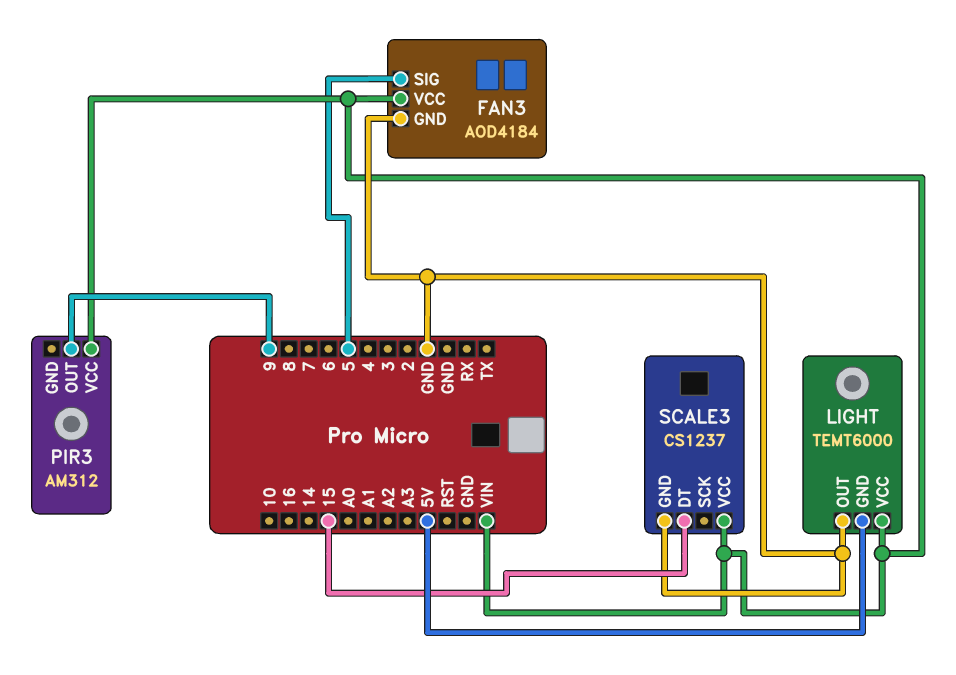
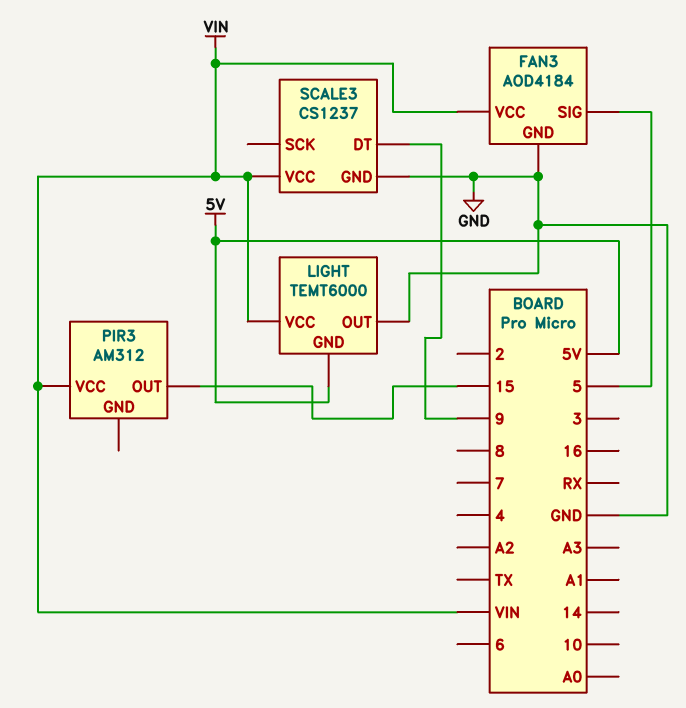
PIR3 pin OUT: 9 -> 15
SCALE3 pin DT: 15 -> 9

